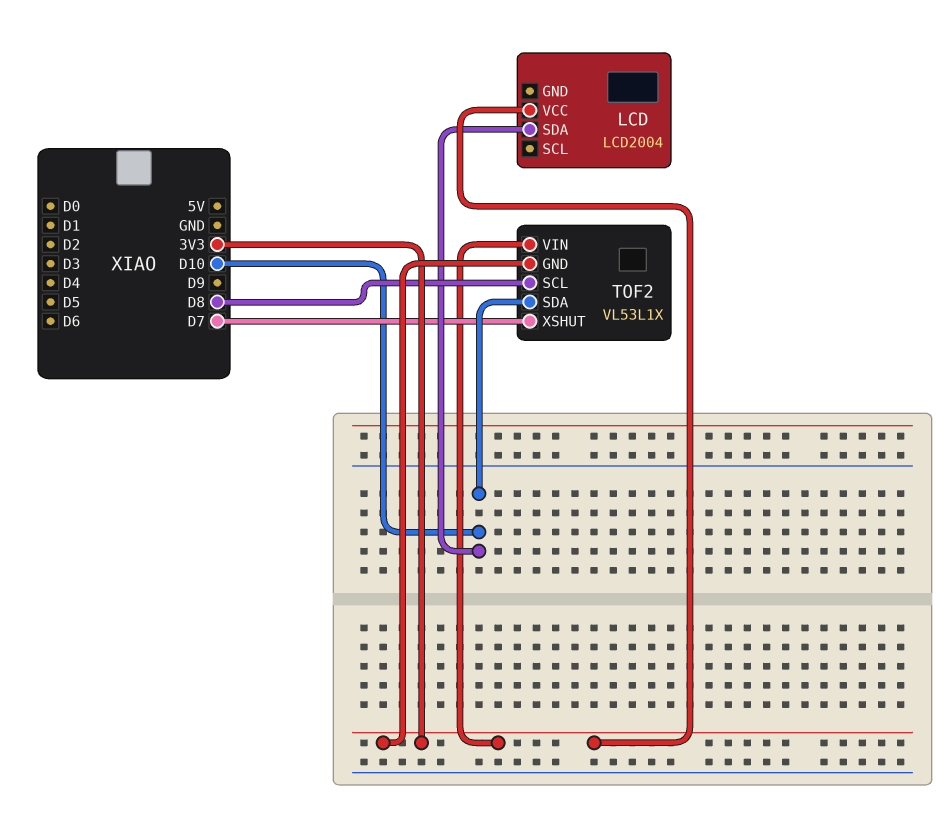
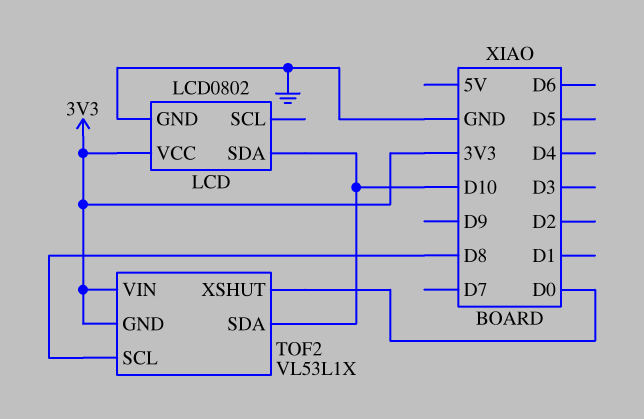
LCD: LCD2004 -> LCD0802
LCD pin GND: none -> GND
TOF2 pin XSHUT: D7 -> D0

